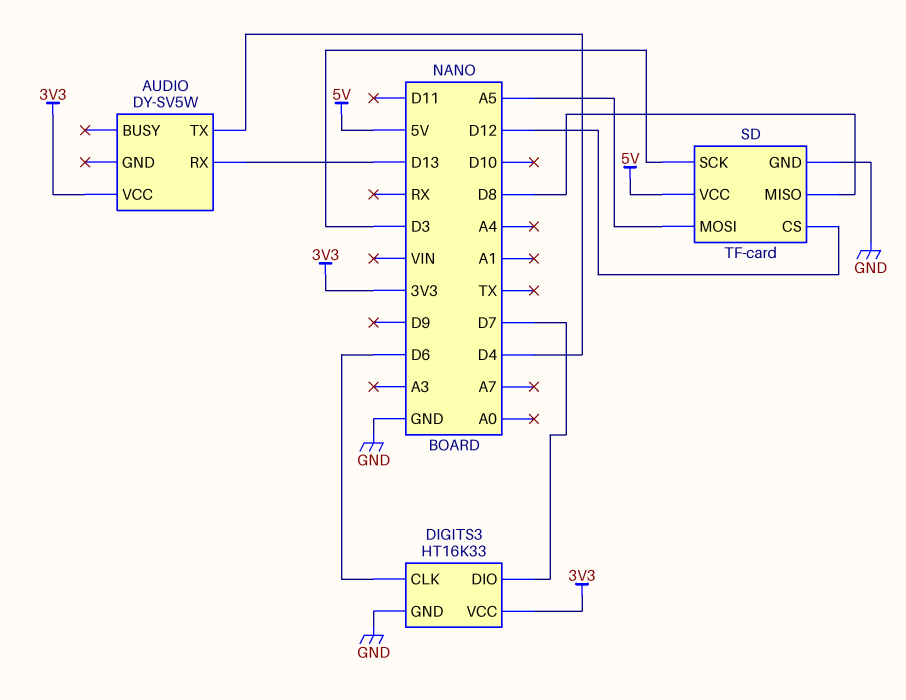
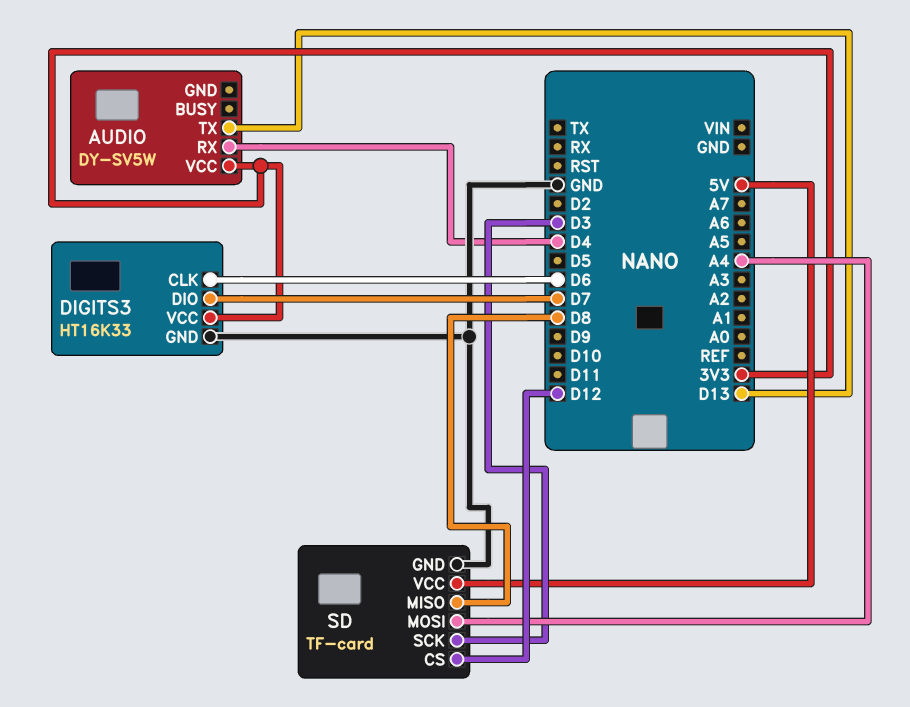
AUDIO pin RX: D13 -> D4
AUDIO pin TX: D4 -> D13
SD pin MOSI: A5 -> A4

